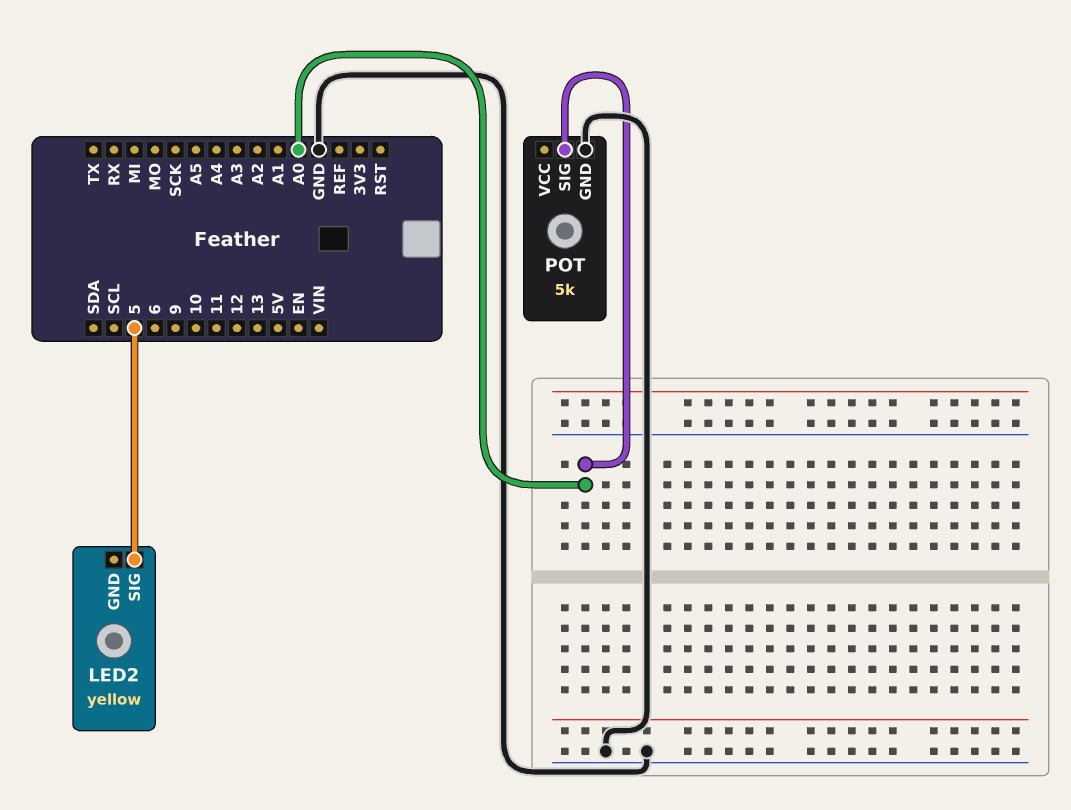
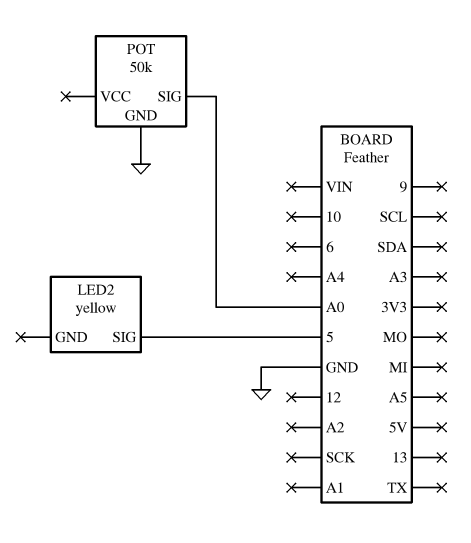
POT: 5k -> 50k

